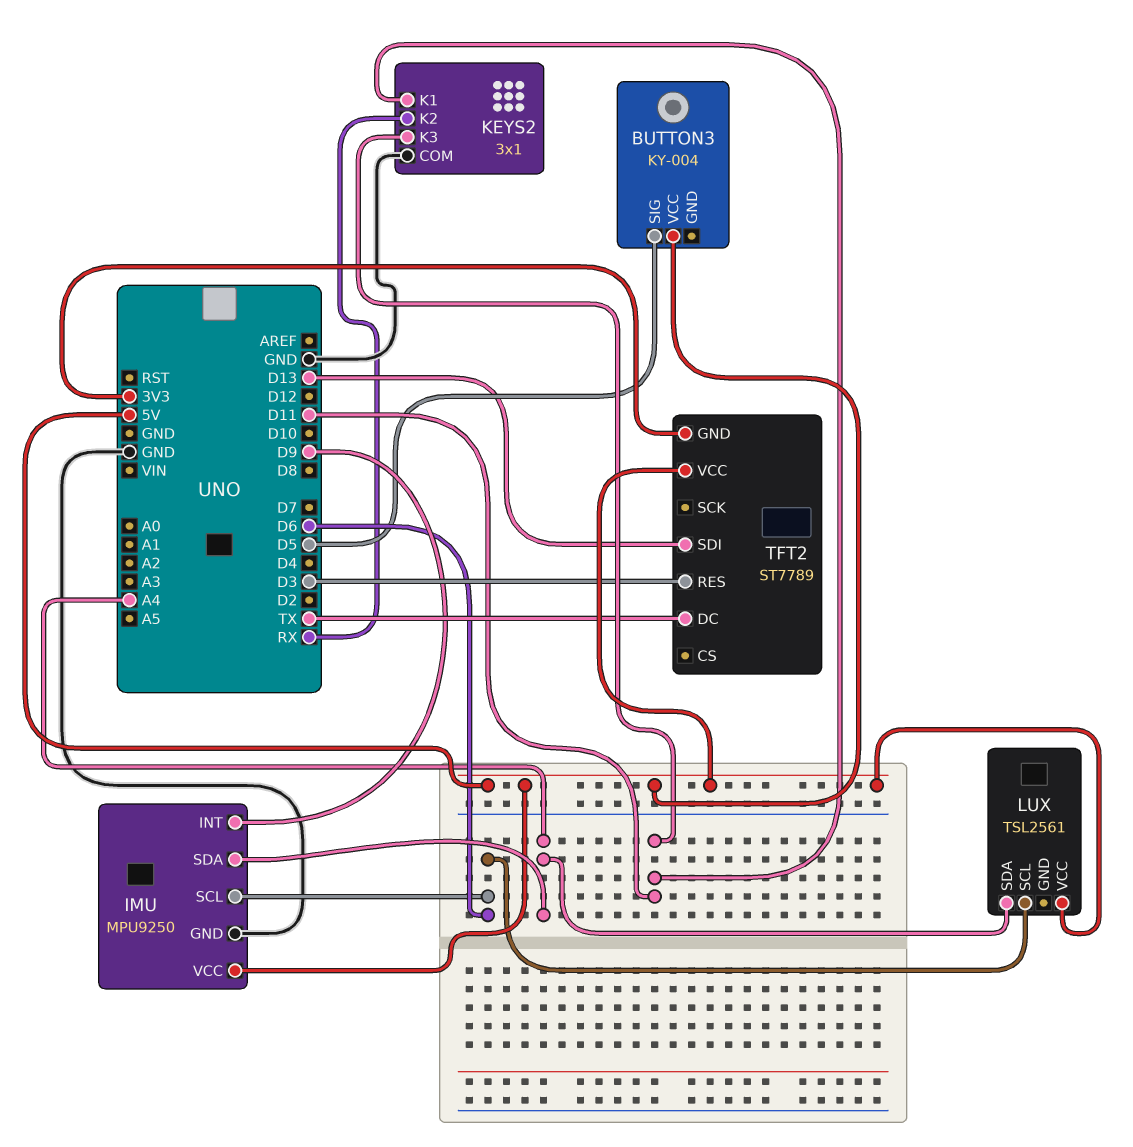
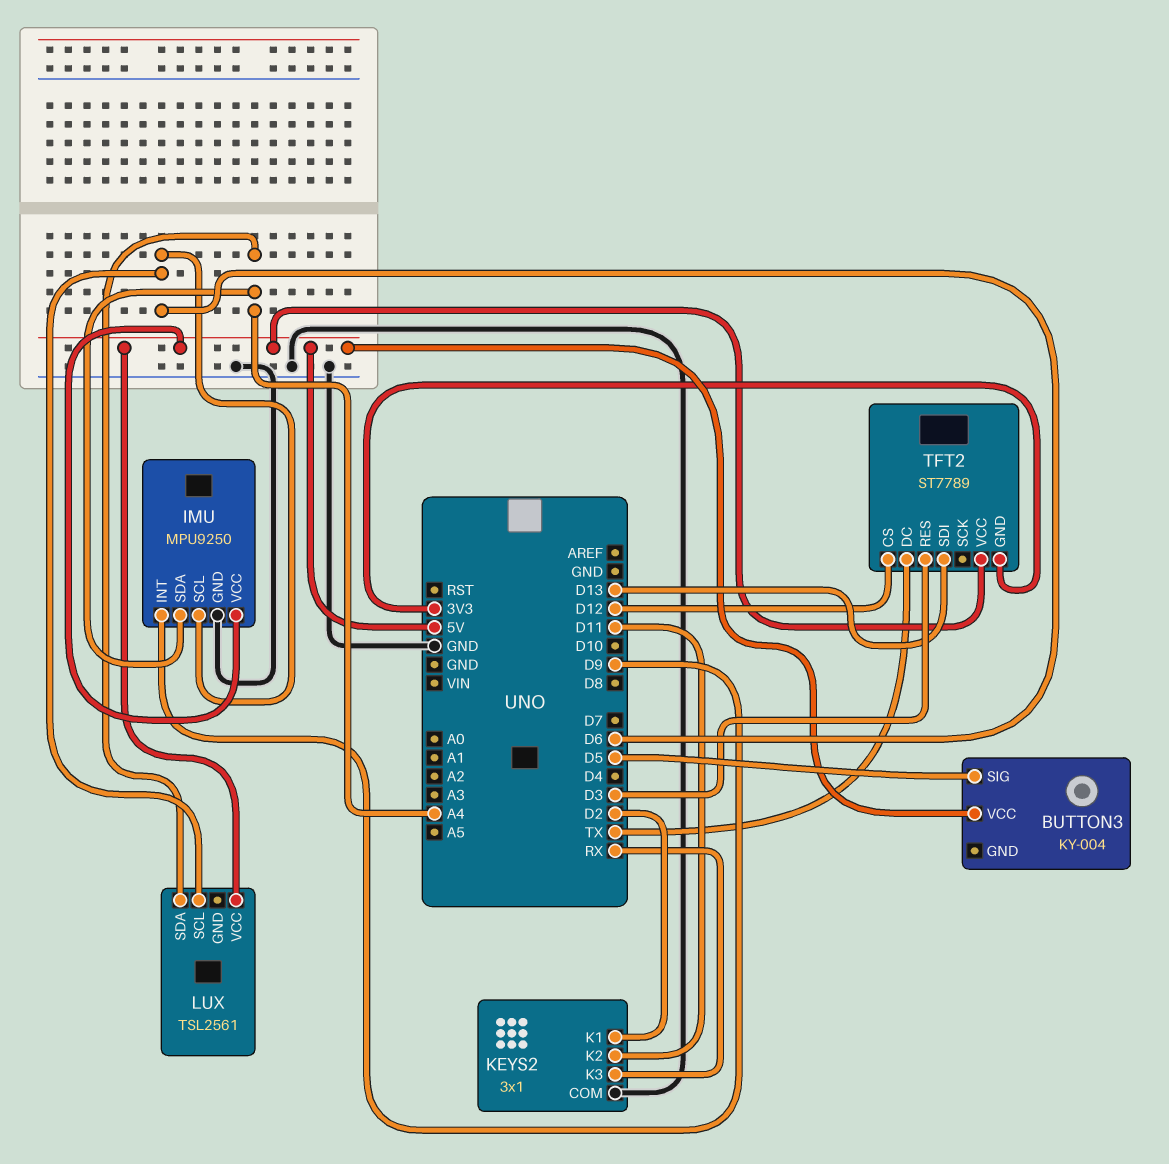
KEYS2 pin K1: D11 -> D2
KEYS2 pin K2: RX -> D11
KEYS2 pin K3: D11 -> RX
TFT2 pin CS: none -> D12

